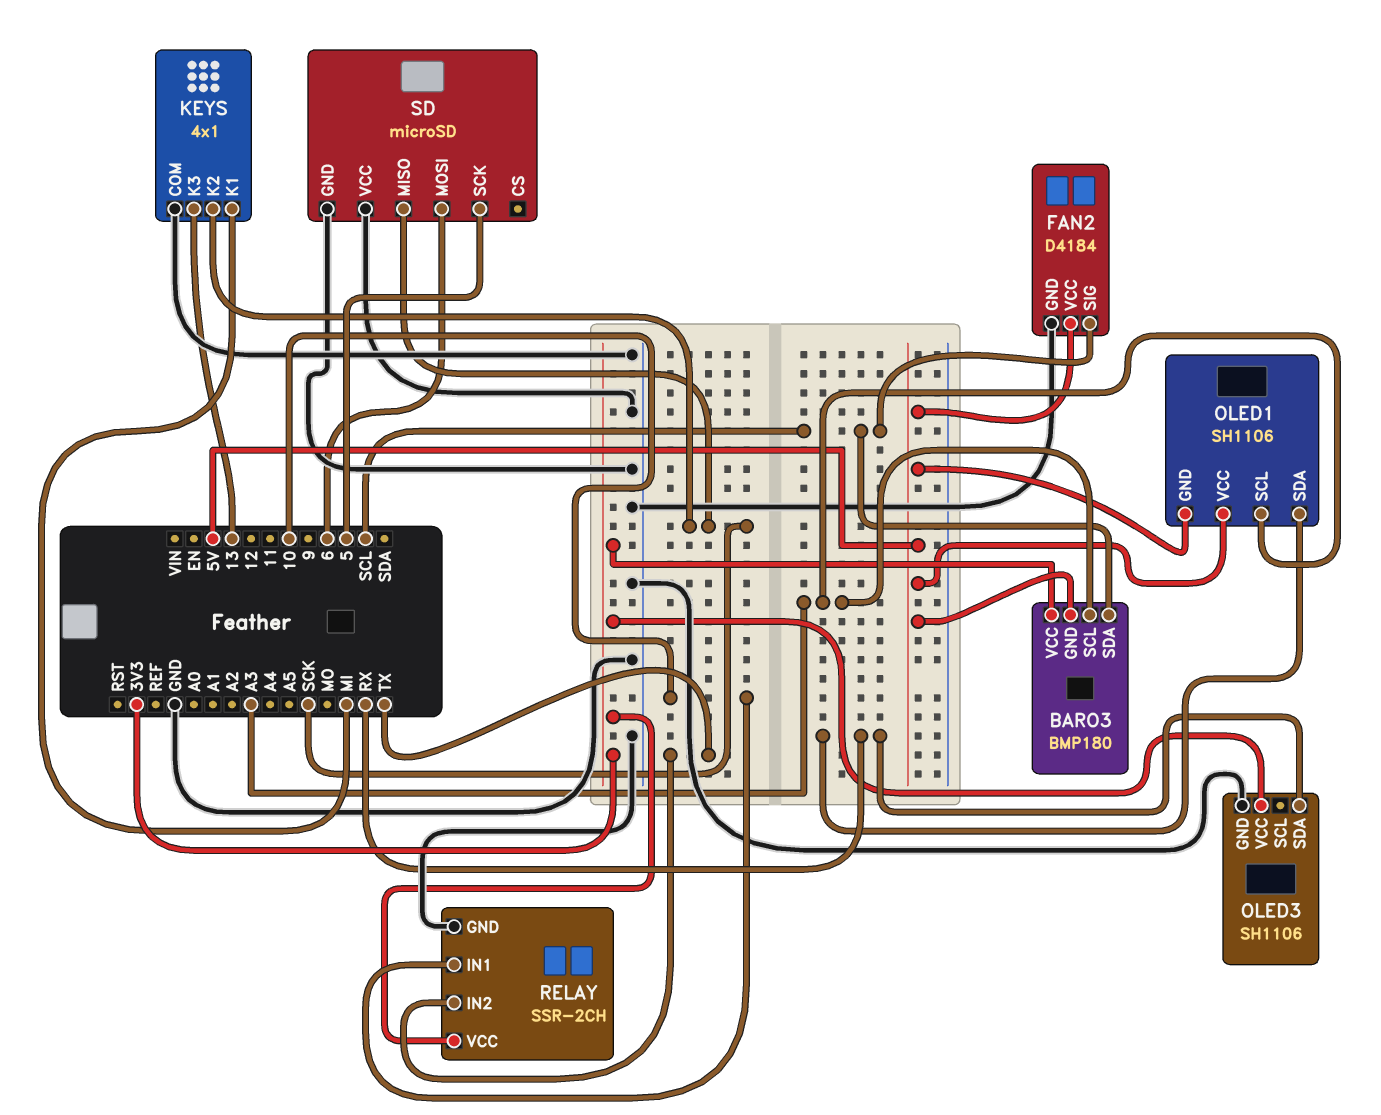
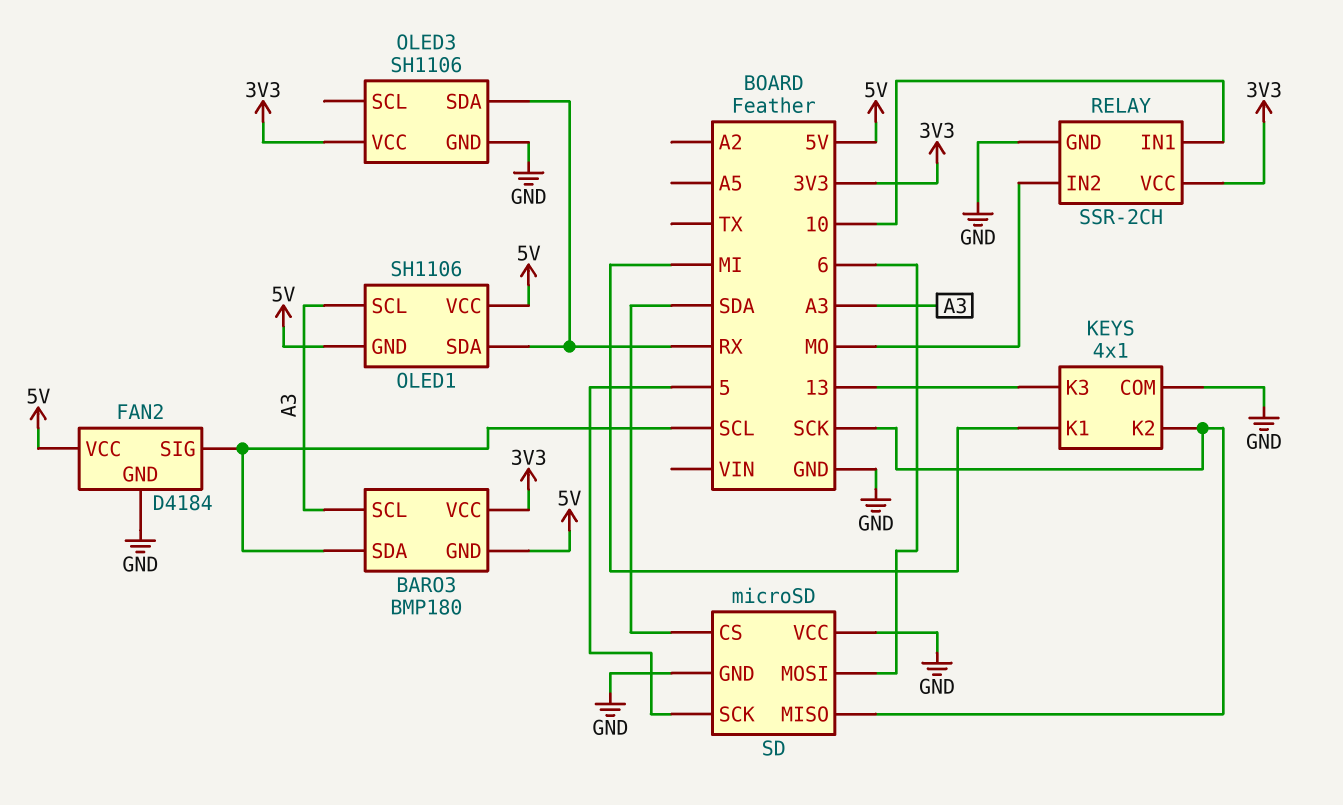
RELAY pin IN2: TX -> MO
SD pin CS: none -> SDA

